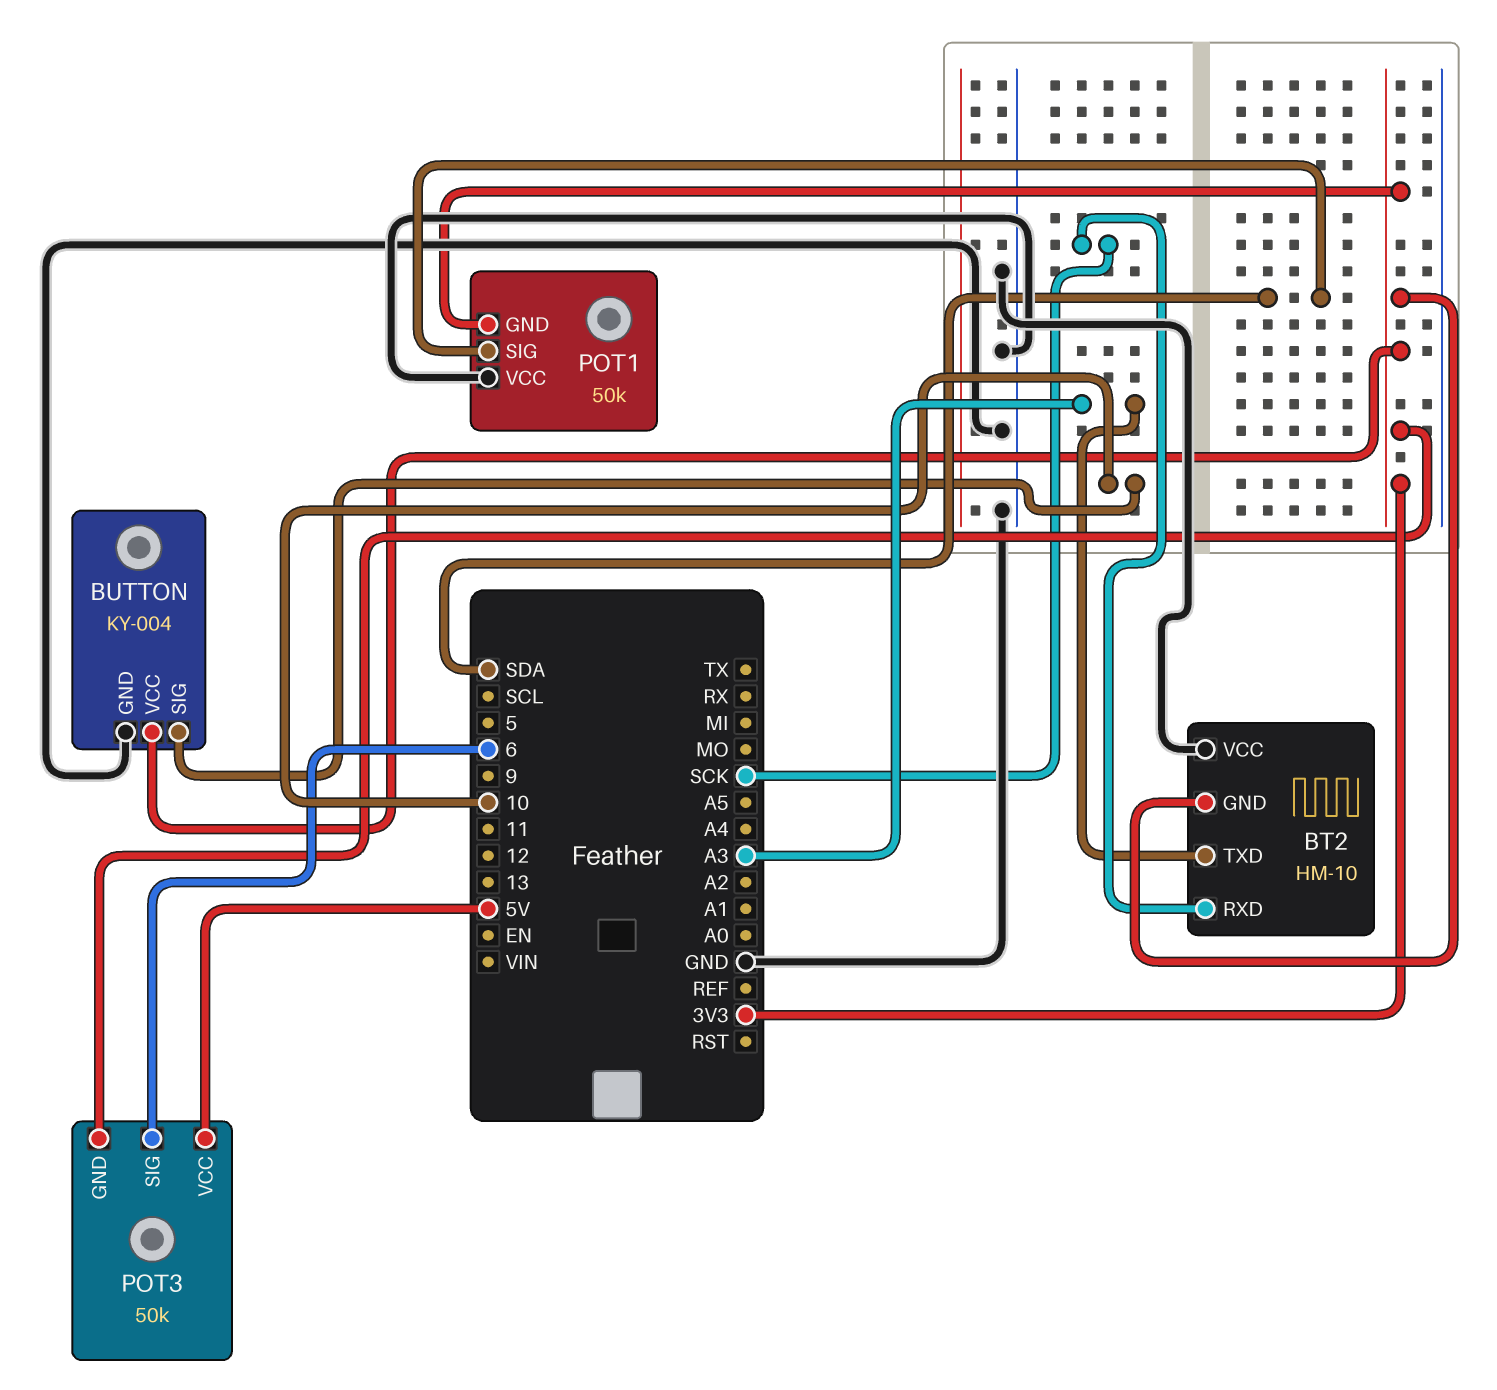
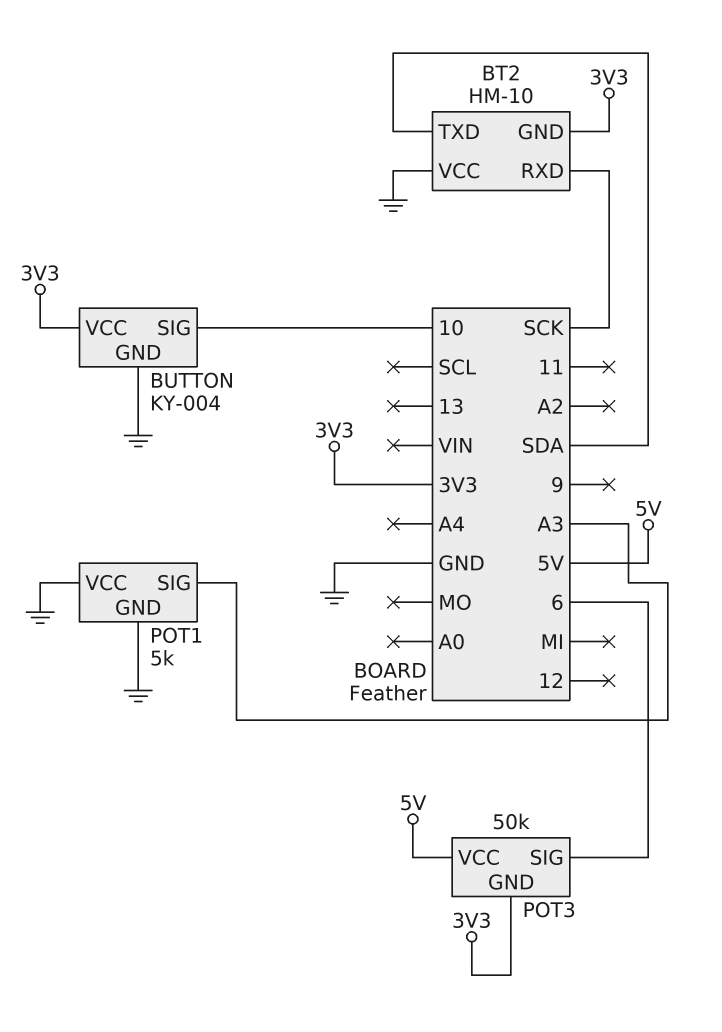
BT2 pin TXD: A3 -> SDA
POT1: 50k -> 5k
POT1 pin GND: 3V3 -> GND
POT1 pin SIG: SDA -> A3

